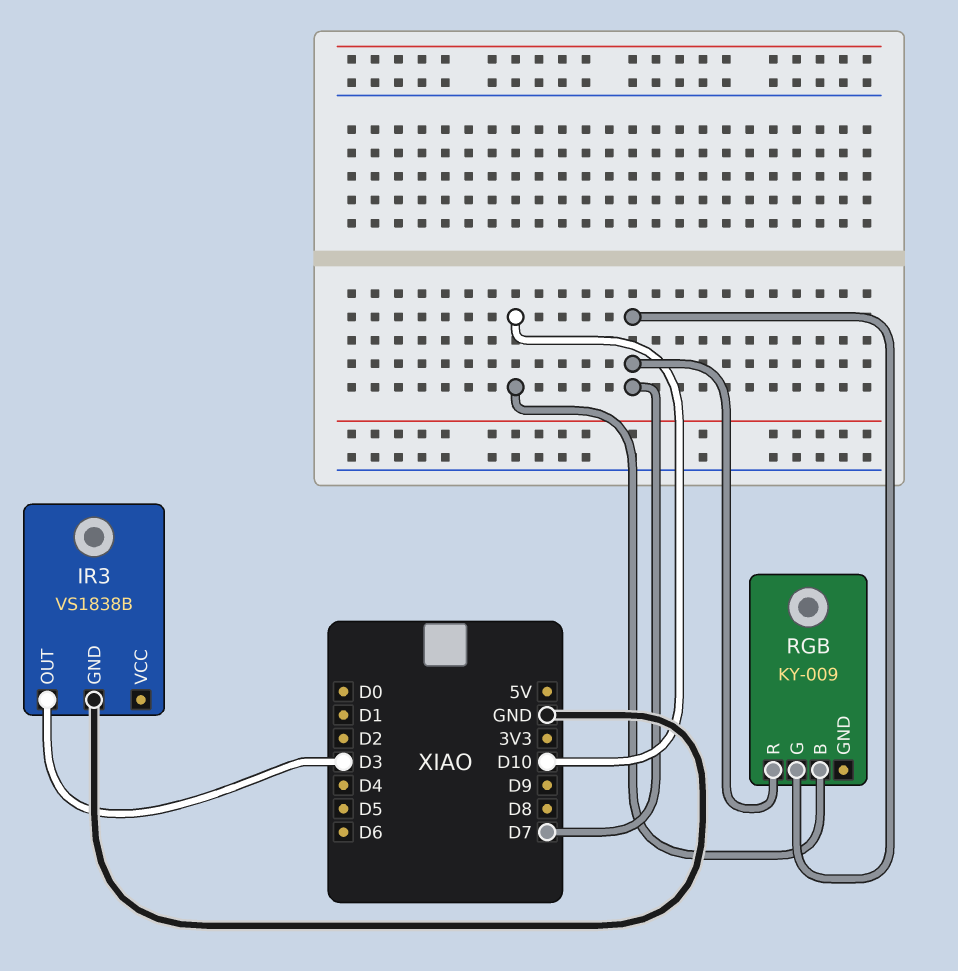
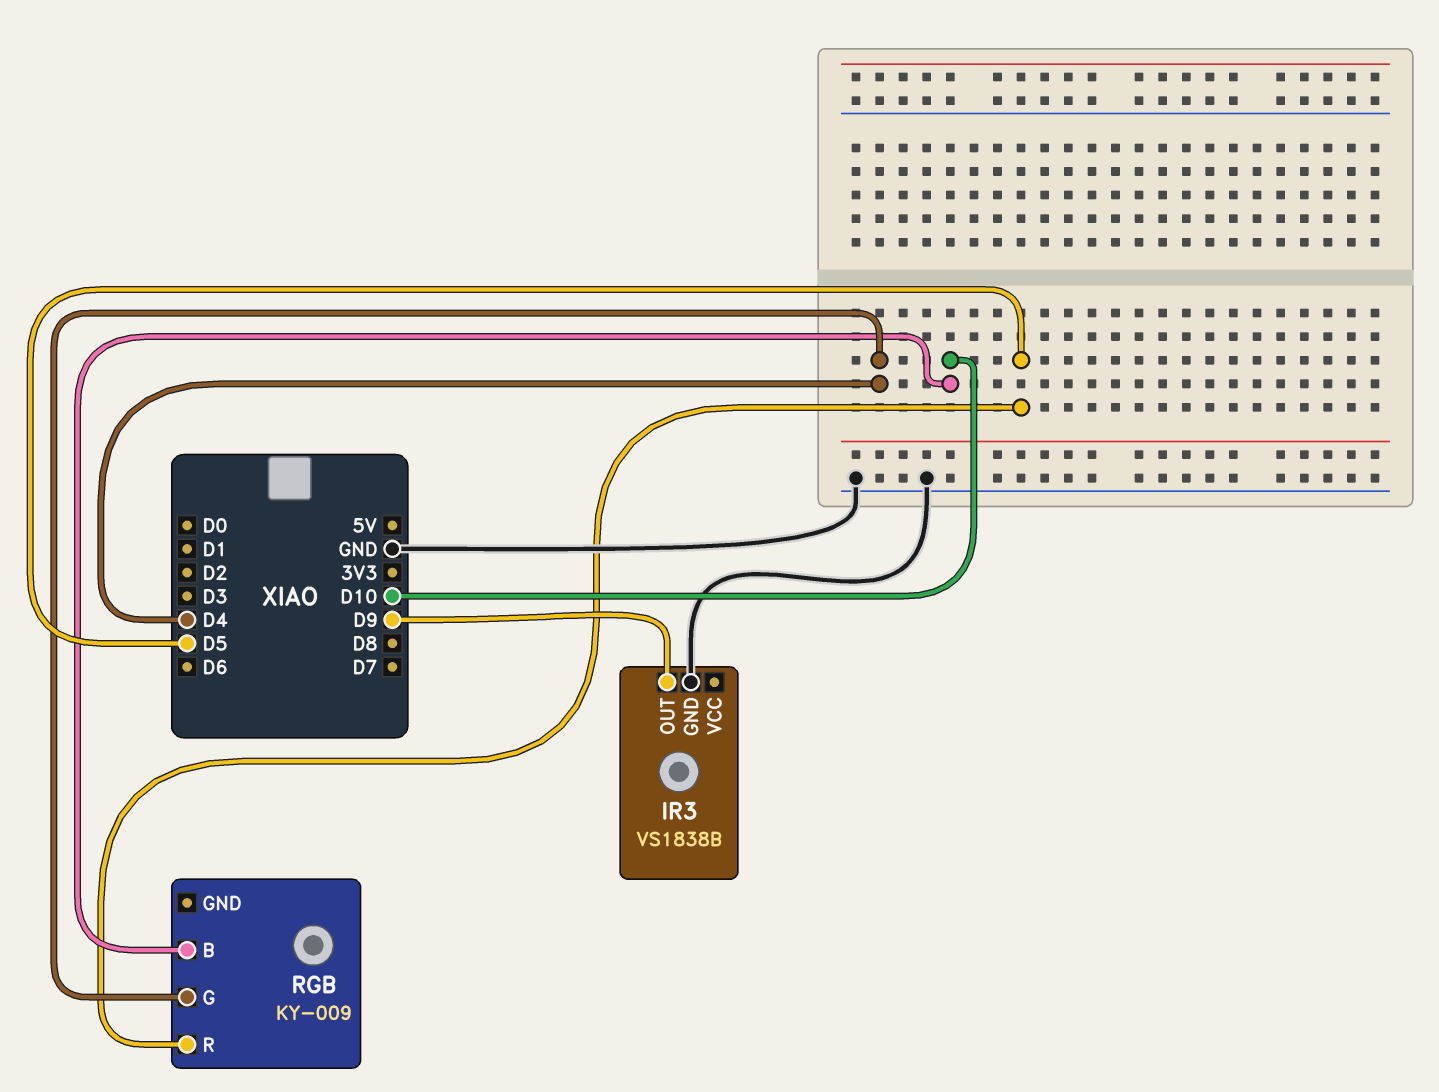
IR3 pin OUT: D3 -> D9
RGB pin G: D7 -> D4
RGB pin R: D7 -> D5

